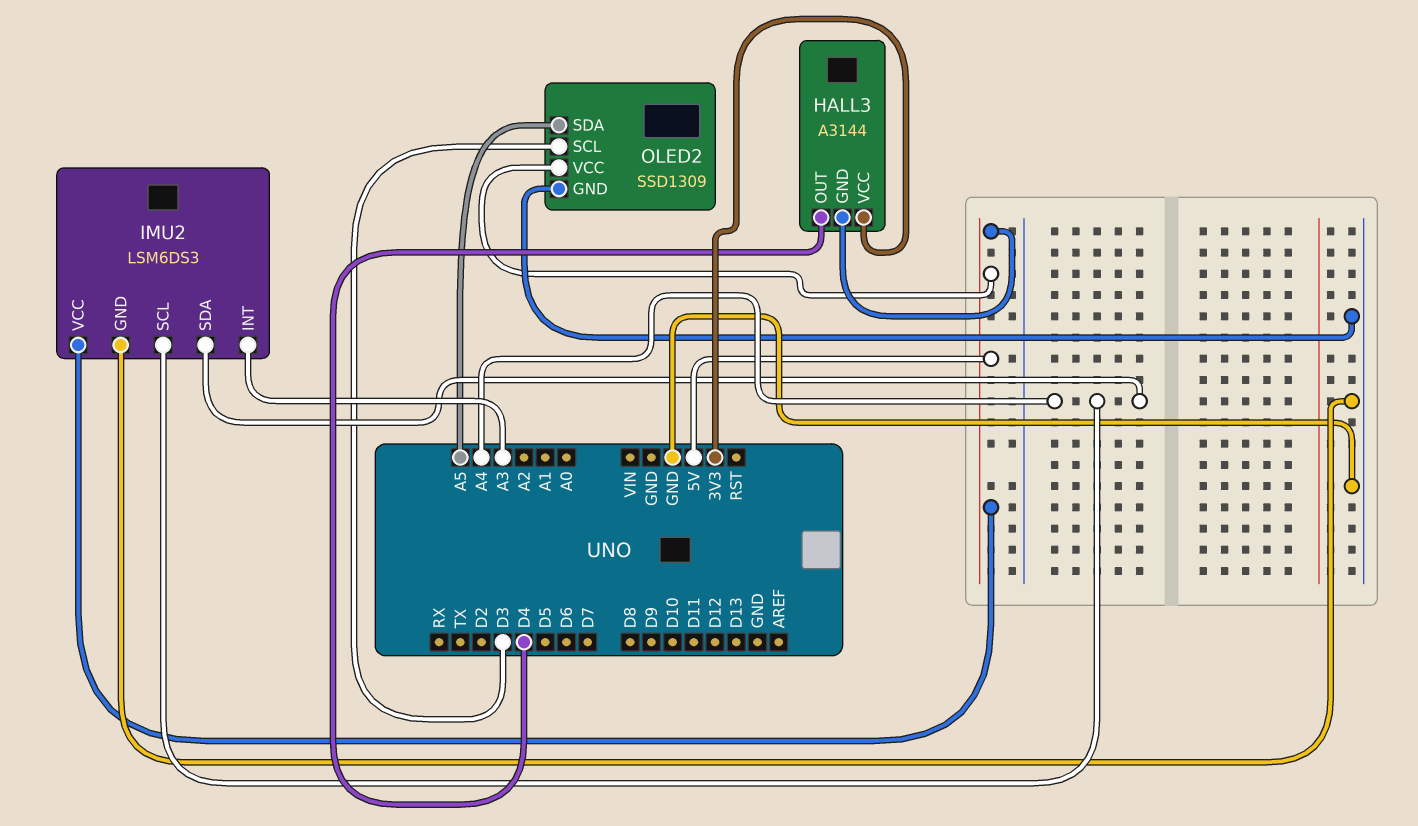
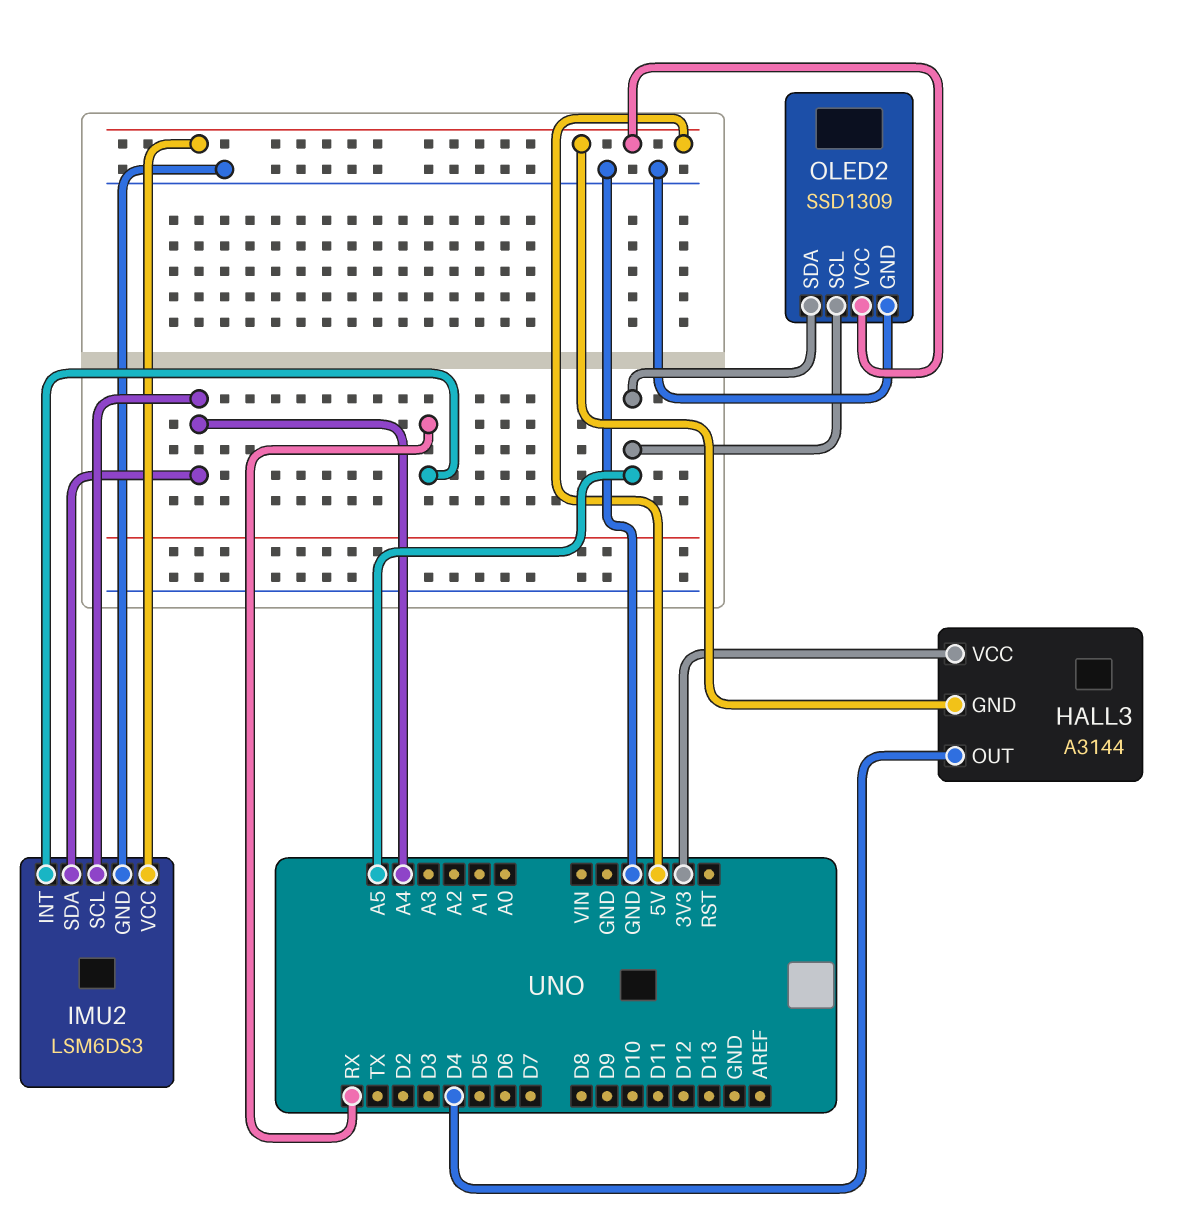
IMU2 pin INT: A3 -> RX
OLED2 pin SCL: D3 -> A5

